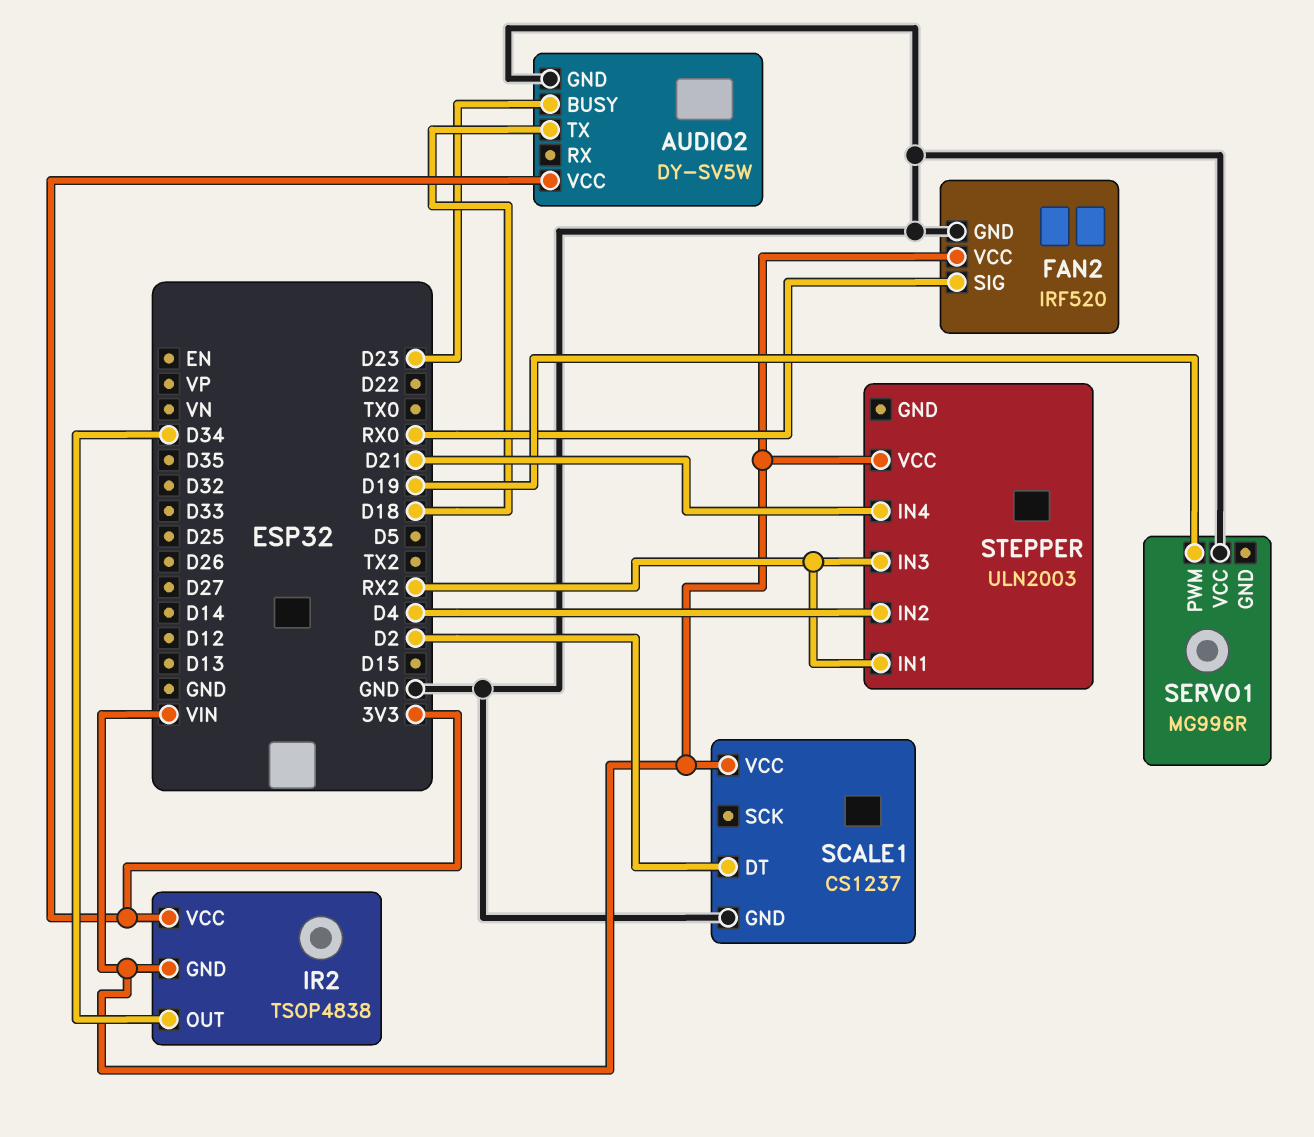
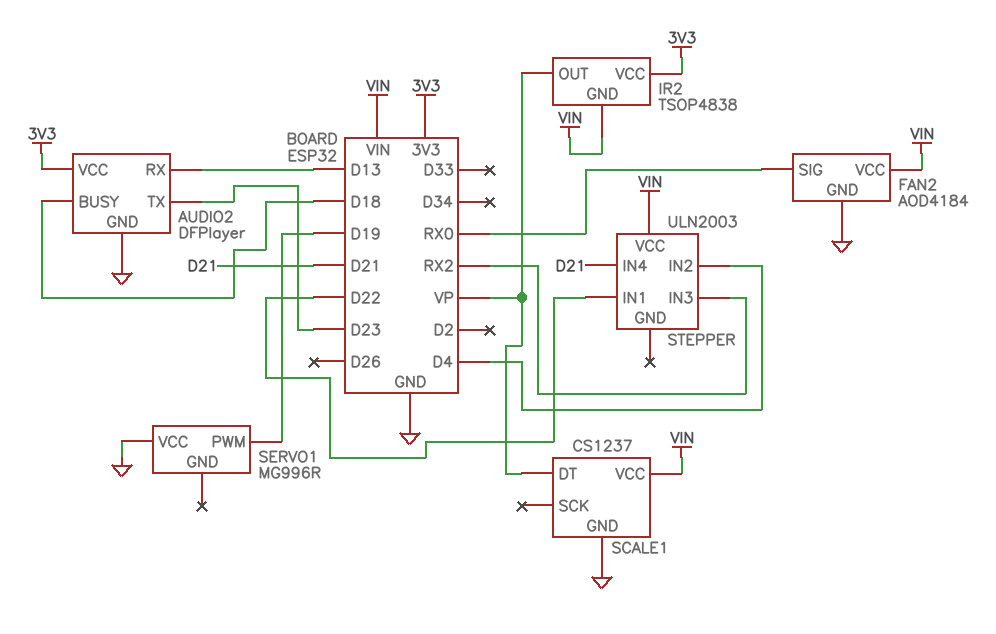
AUDIO2: DY-SV5W -> DFPlayer
AUDIO2 pin BUSY: D23 -> D18
AUDIO2 pin RX: none -> D13
AUDIO2 pin TX: D18 -> D23
FAN2: IRF520 -> AOD4184
IR2 pin OUT: D34 -> VP
SCALE1 pin DT: D2 -> VP
STEPPER pin IN1: RX2 -> D22

